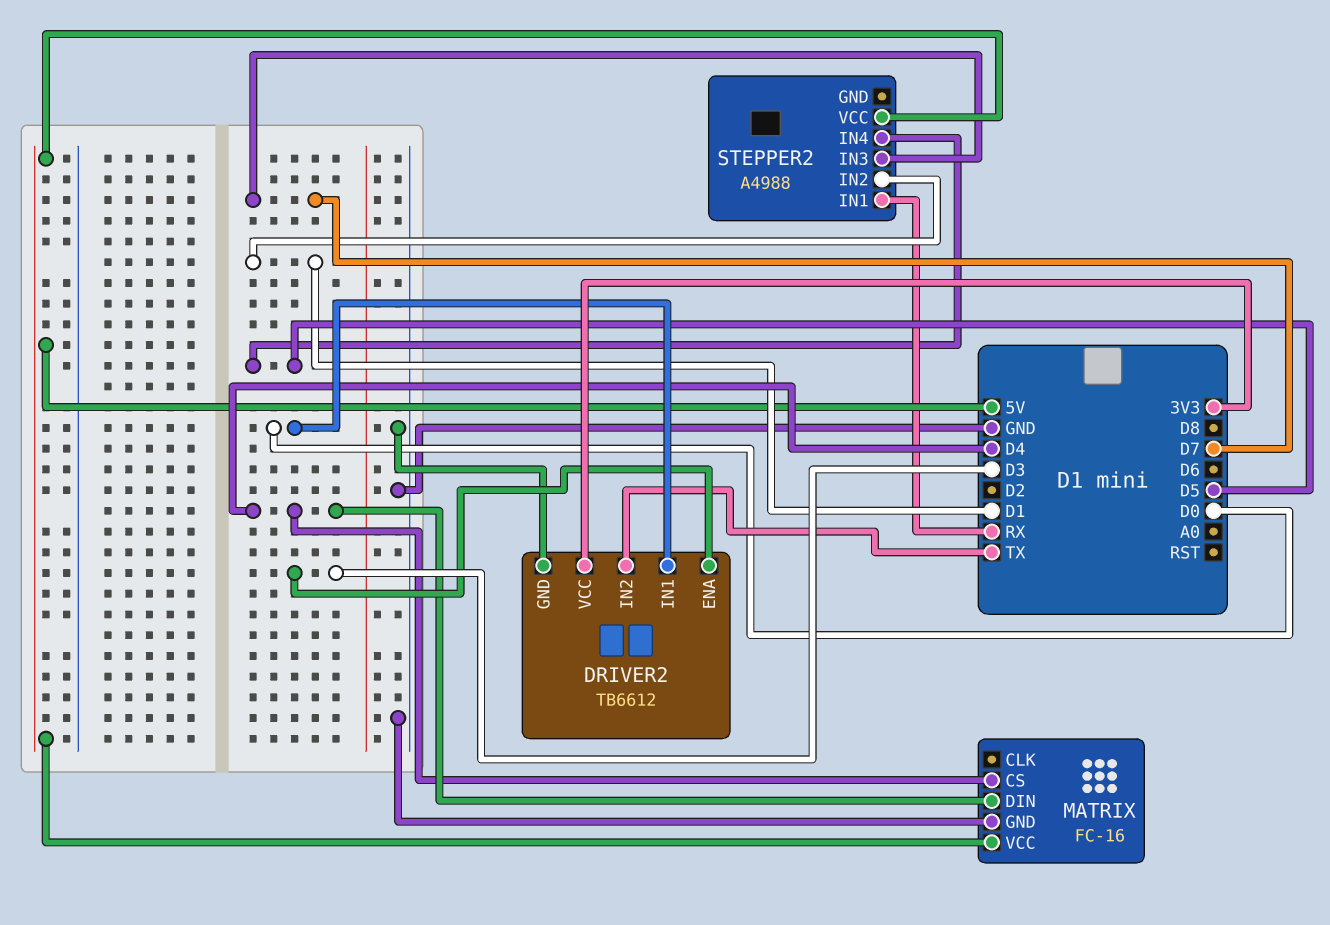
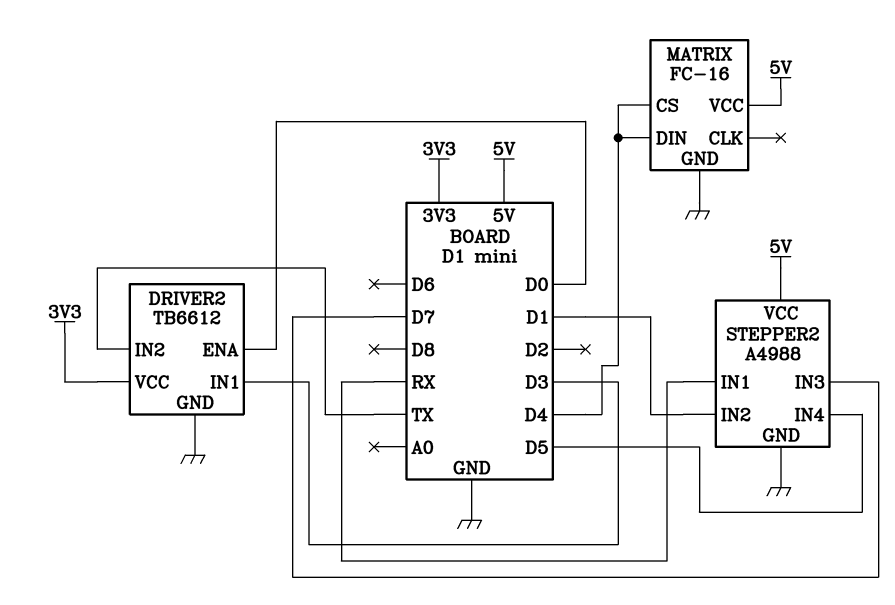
DRIVER2 pin ENA: D3 -> D0
DRIVER2 pin IN1: D0 -> D3
STEPPER2 pin GND: none -> GND

